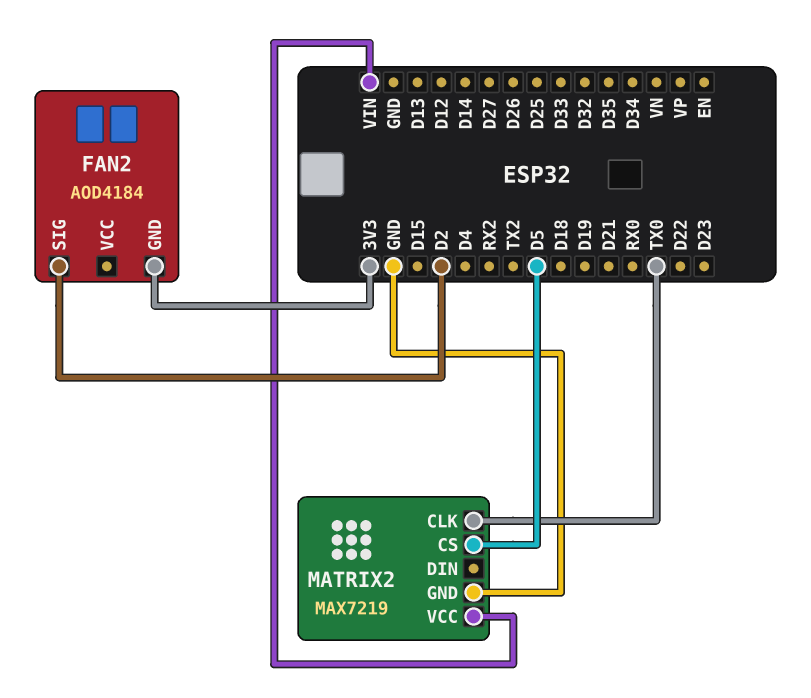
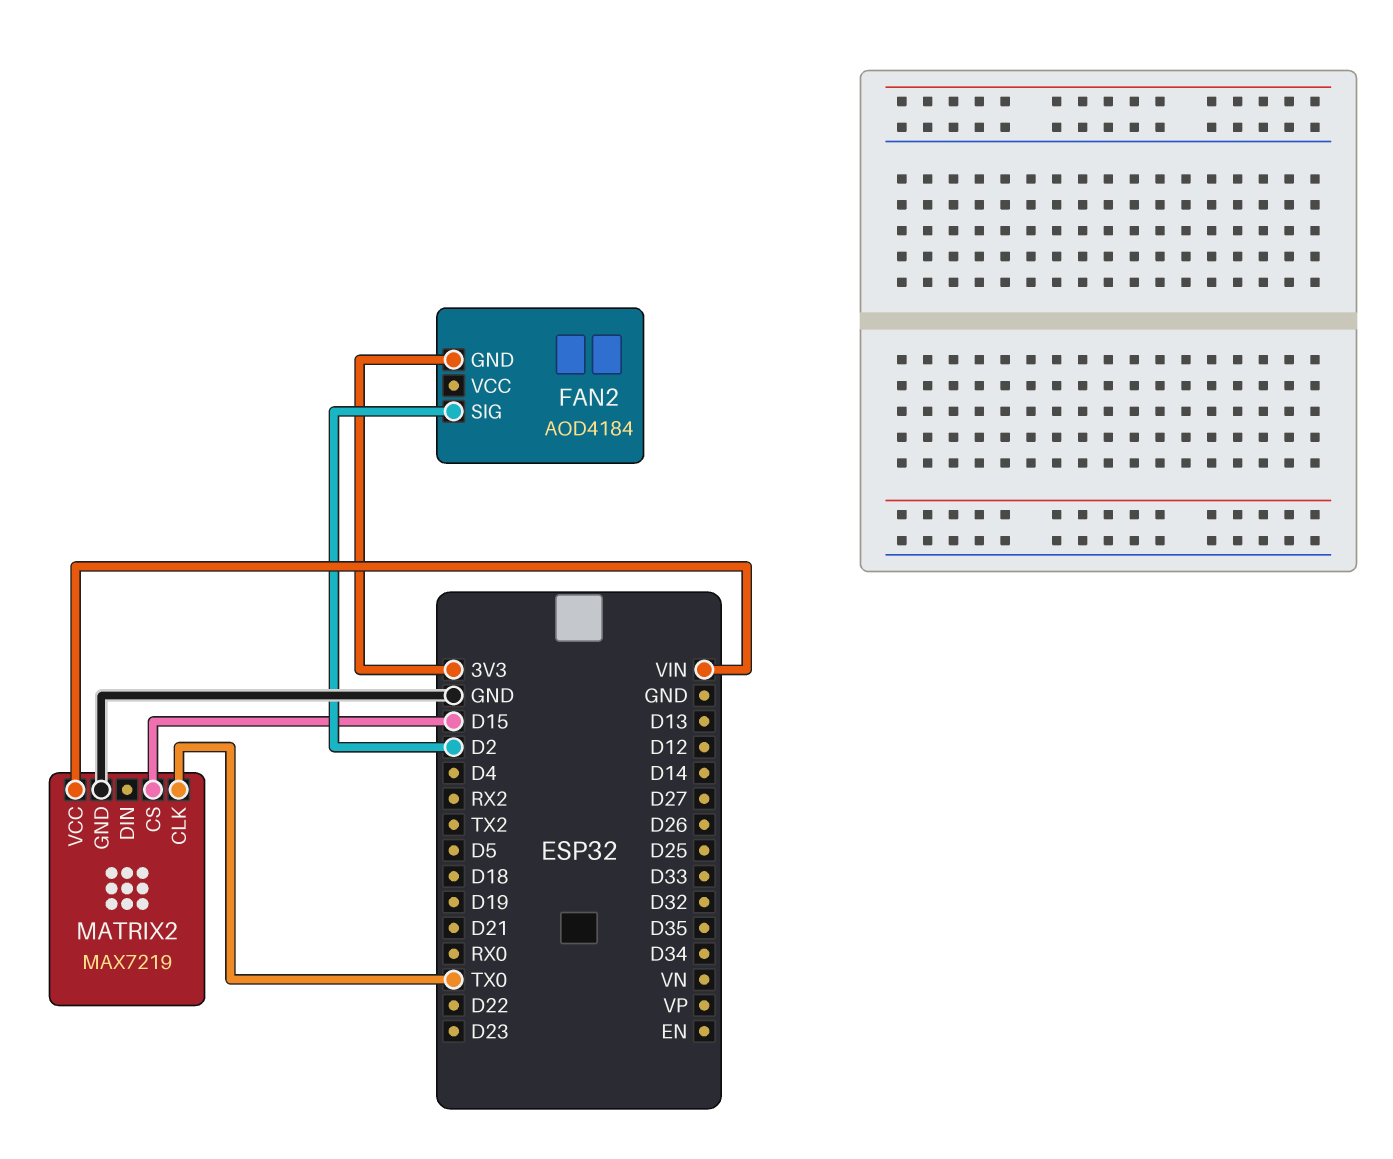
MATRIX2 pin CS: D5 -> D15

